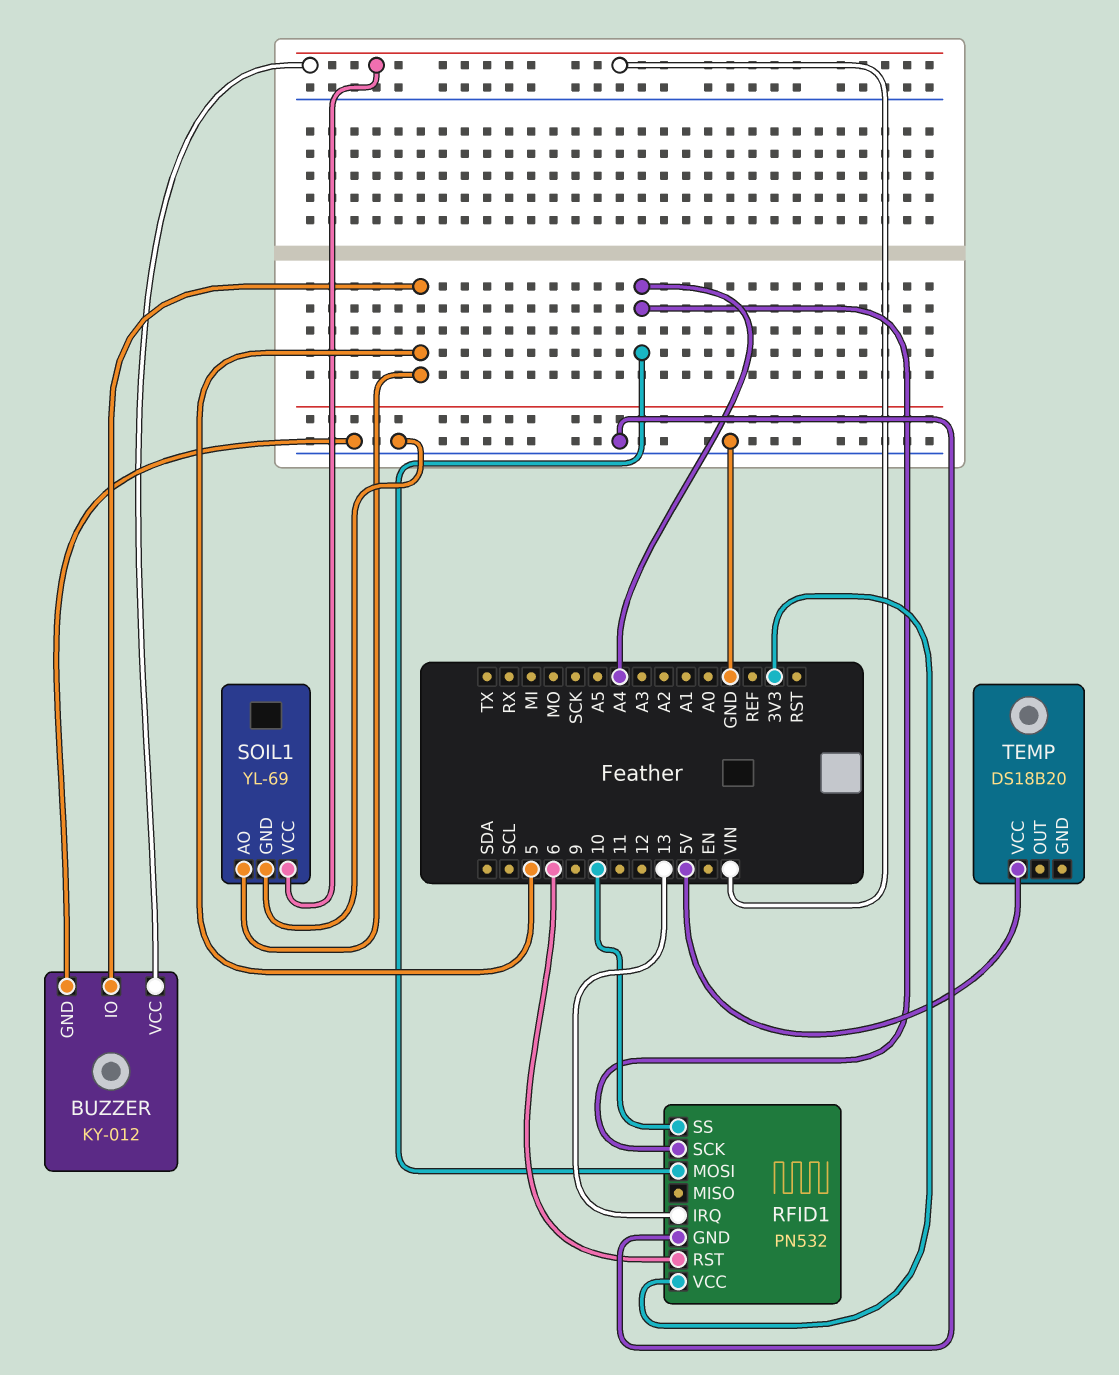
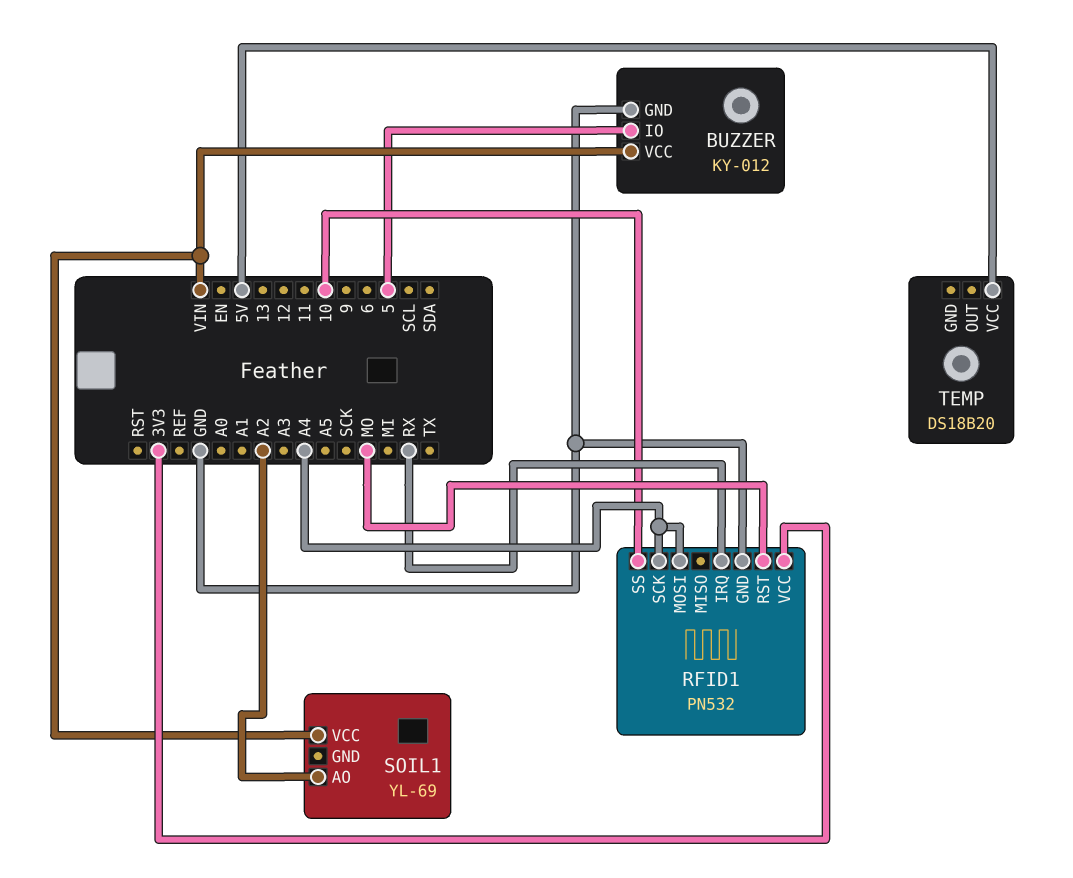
RFID1 pin IRQ: 13 -> RX
RFID1 pin RST: 6 -> MO
SOIL1 pin AO: 5 -> A2
SOIL1 pin GND: GND -> none

